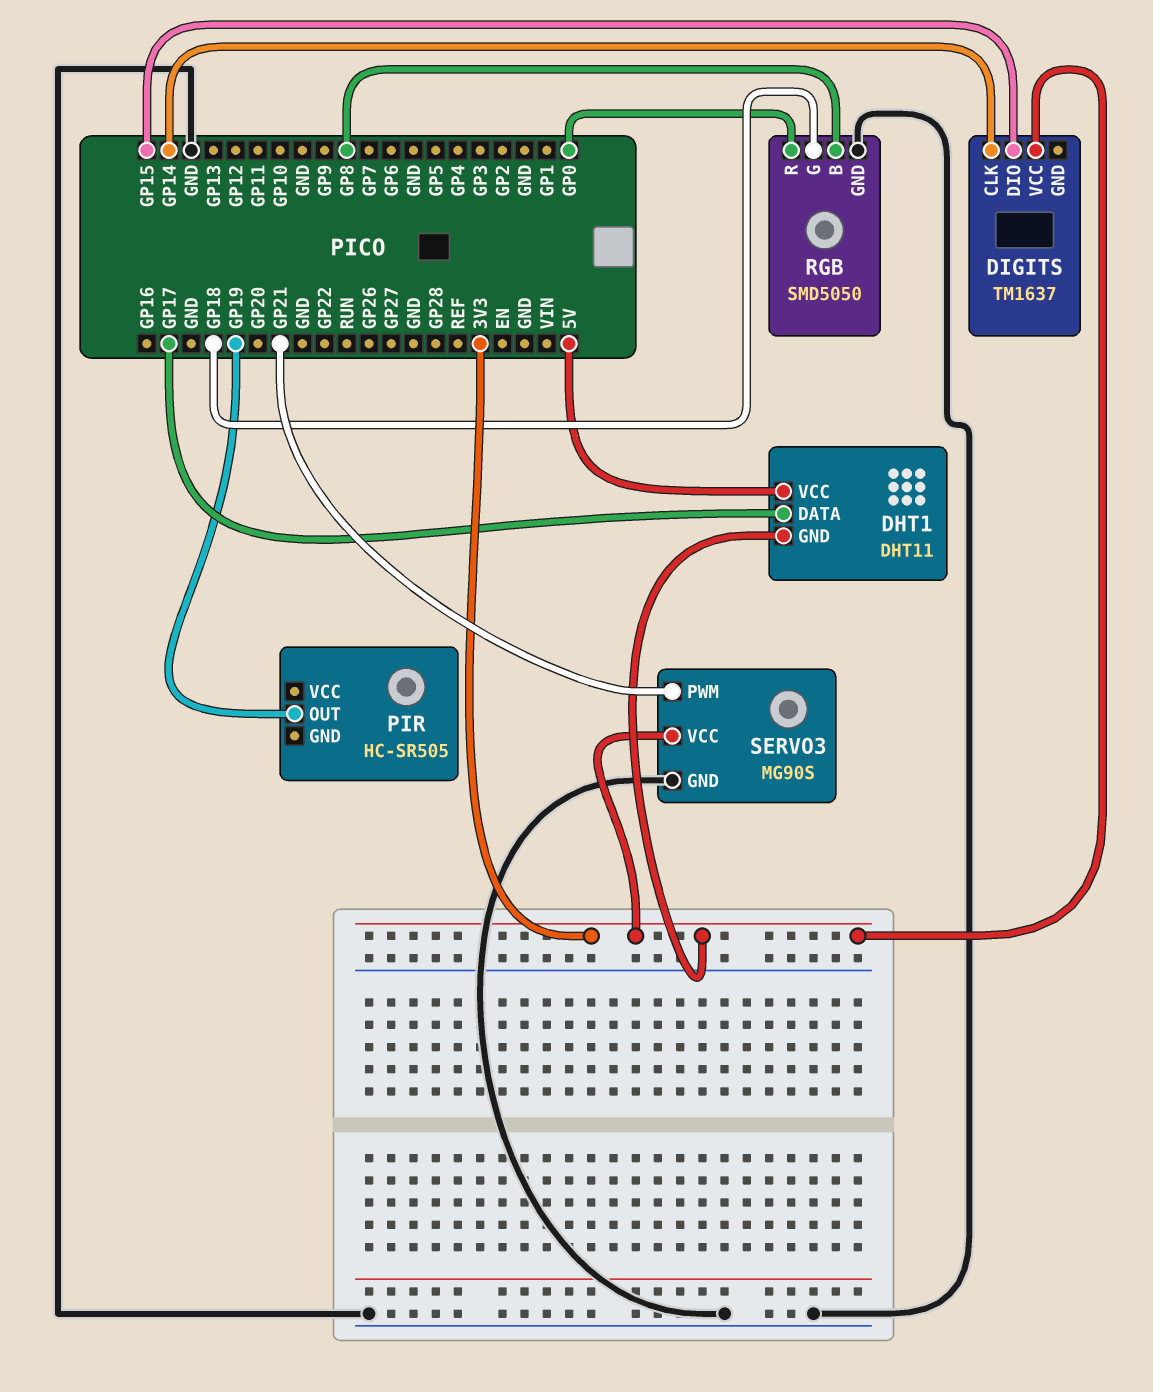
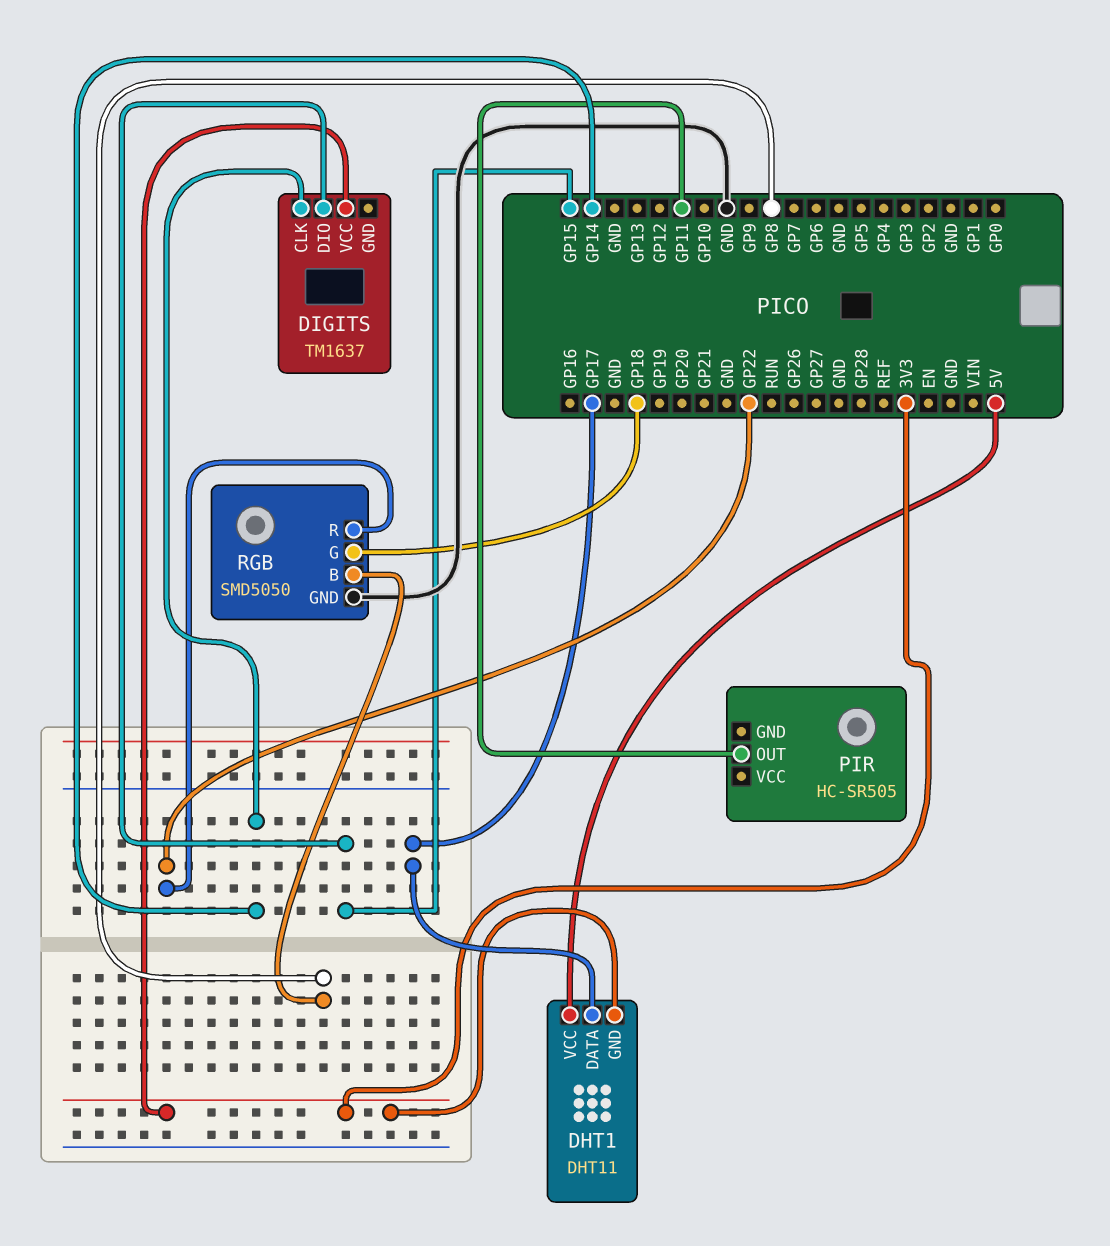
PIR pin OUT: GP19 -> GP11
RGB pin R: GP0 -> GP22
SERVO3: MG90S -> none
SERVO3 pin GND: GND -> none
SERVO3 pin PWM: GP21 -> none
SERVO3 pin VCC: 3V3 -> none

